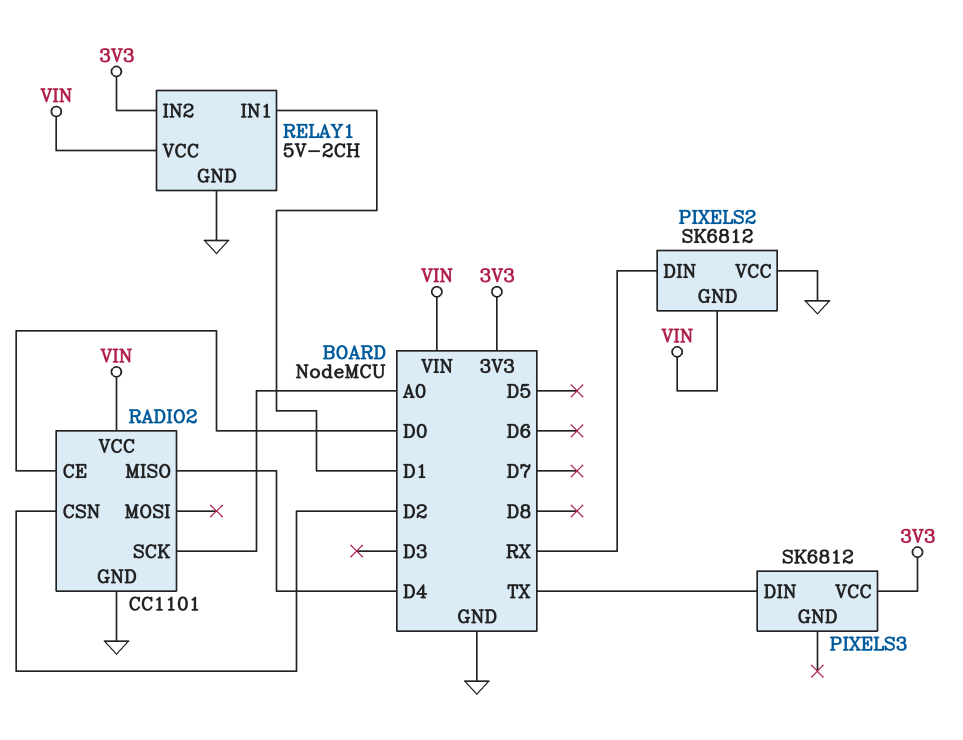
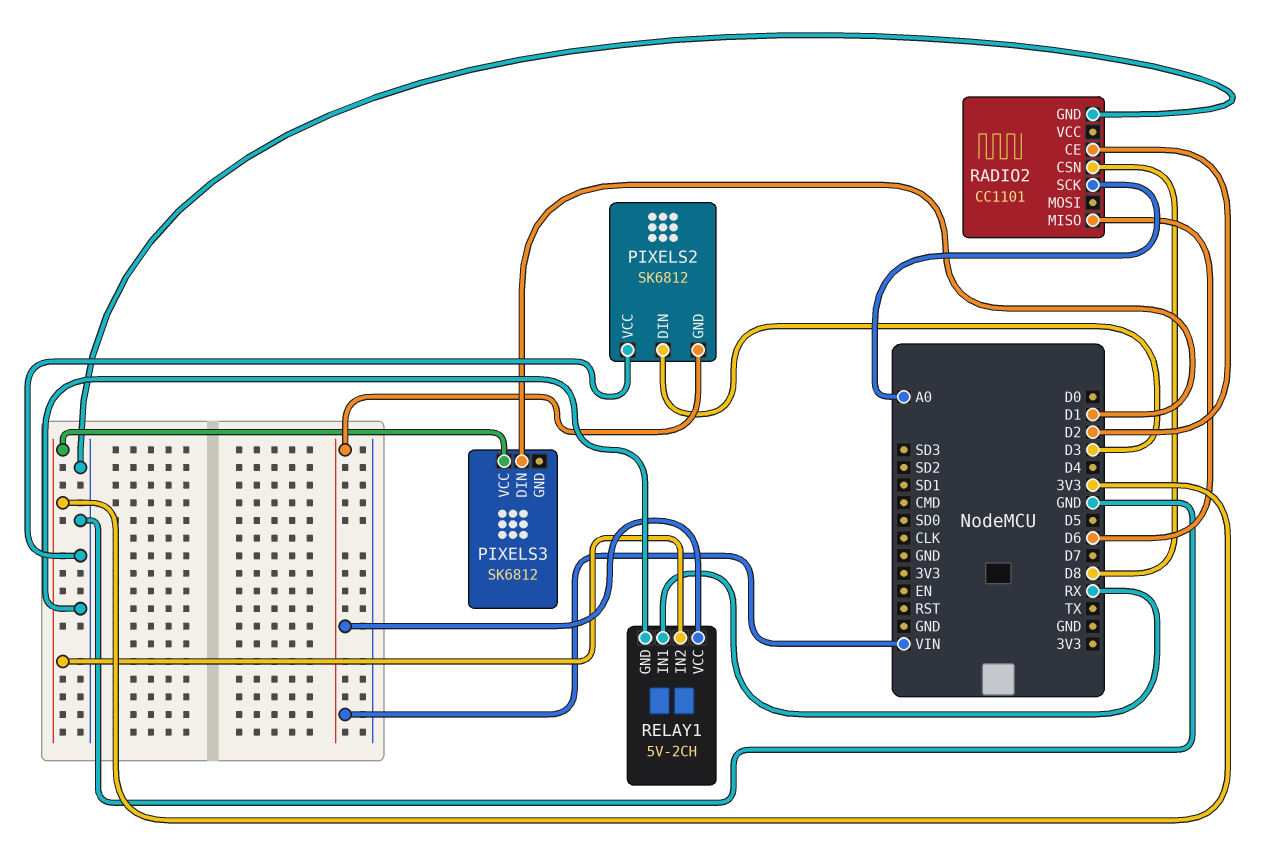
PIXELS2 pin DIN: RX -> D3
PIXELS3 pin DIN: TX -> D1
RADIO2 pin CE: D0 -> D2
RADIO2 pin CSN: D2 -> D8
RADIO2 pin MISO: D4 -> D6
RADIO2 pin VCC: VIN -> none
RELAY1 pin IN1: D1 -> RX

